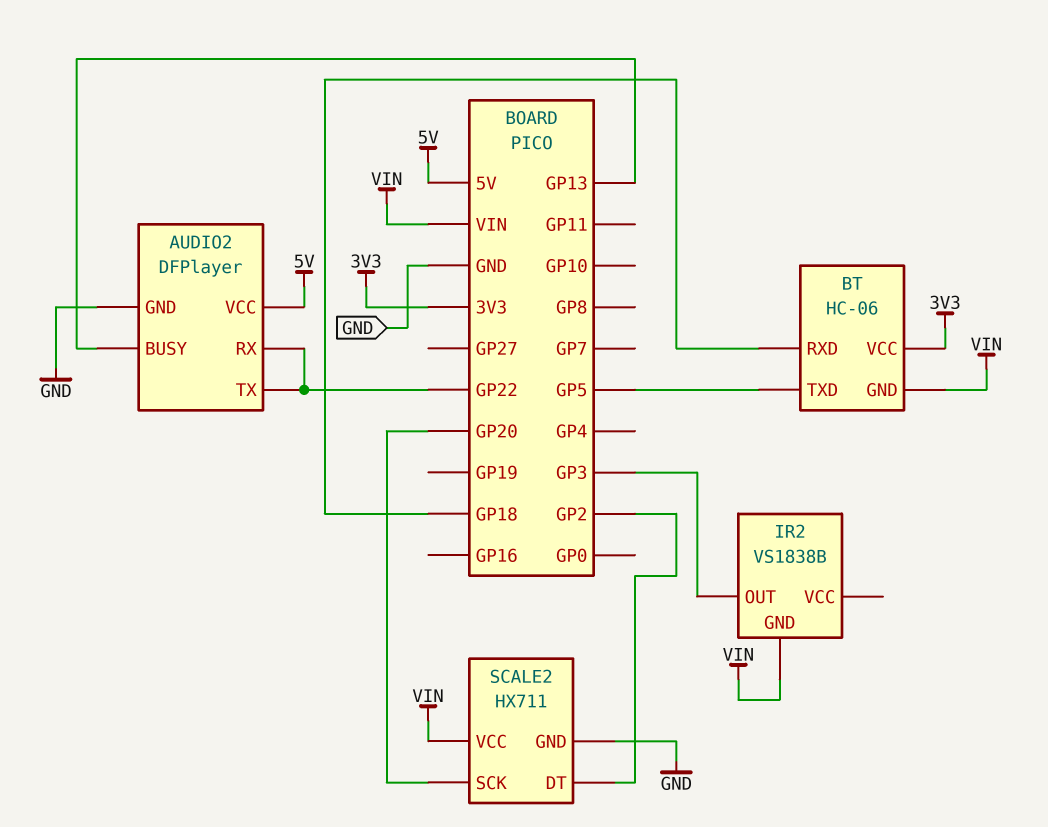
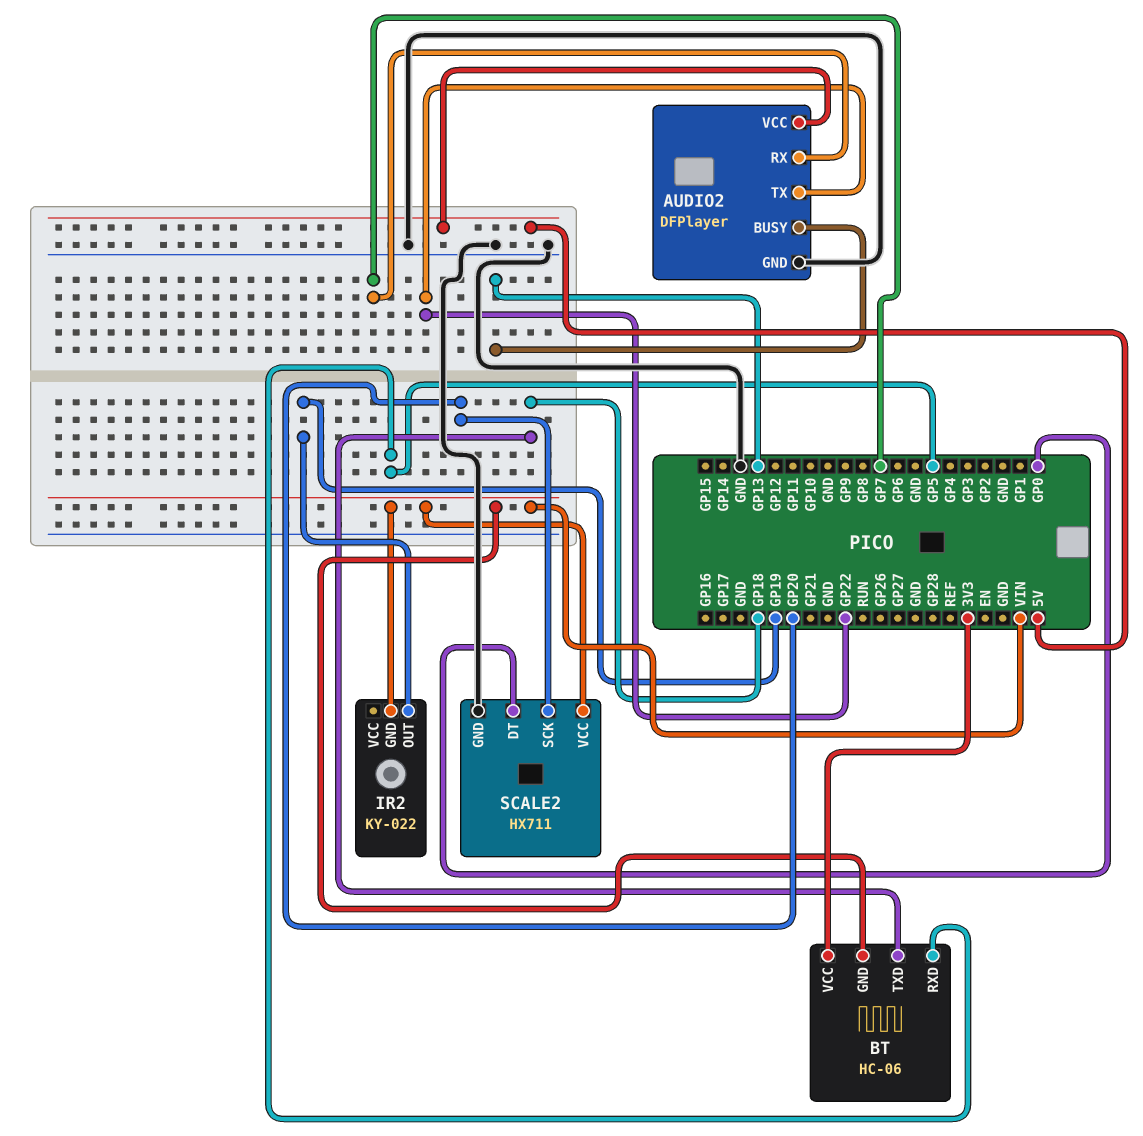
AUDIO2 pin RX: GP22 -> GP7
BT pin RXD: GP18 -> GP5
BT pin TXD: GP5 -> GP18
IR2: VS1838B -> KY-022
IR2 pin OUT: GP3 -> GP19
SCALE2 pin DT: GP2 -> GP0

